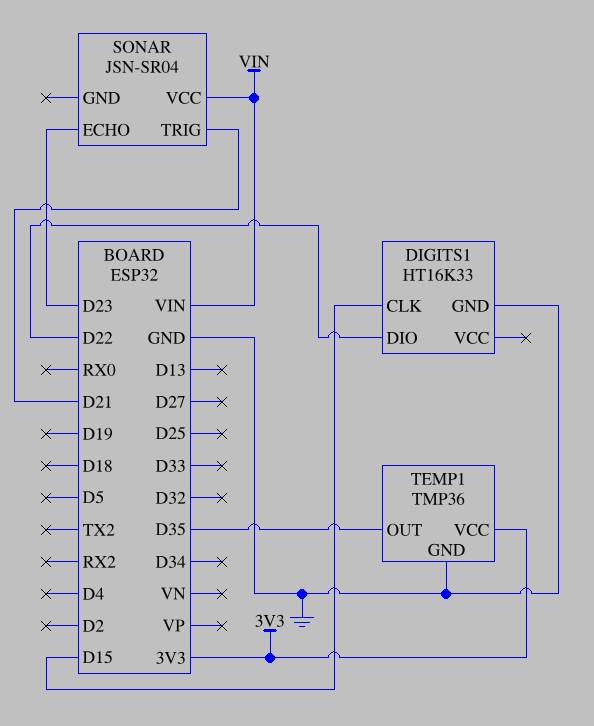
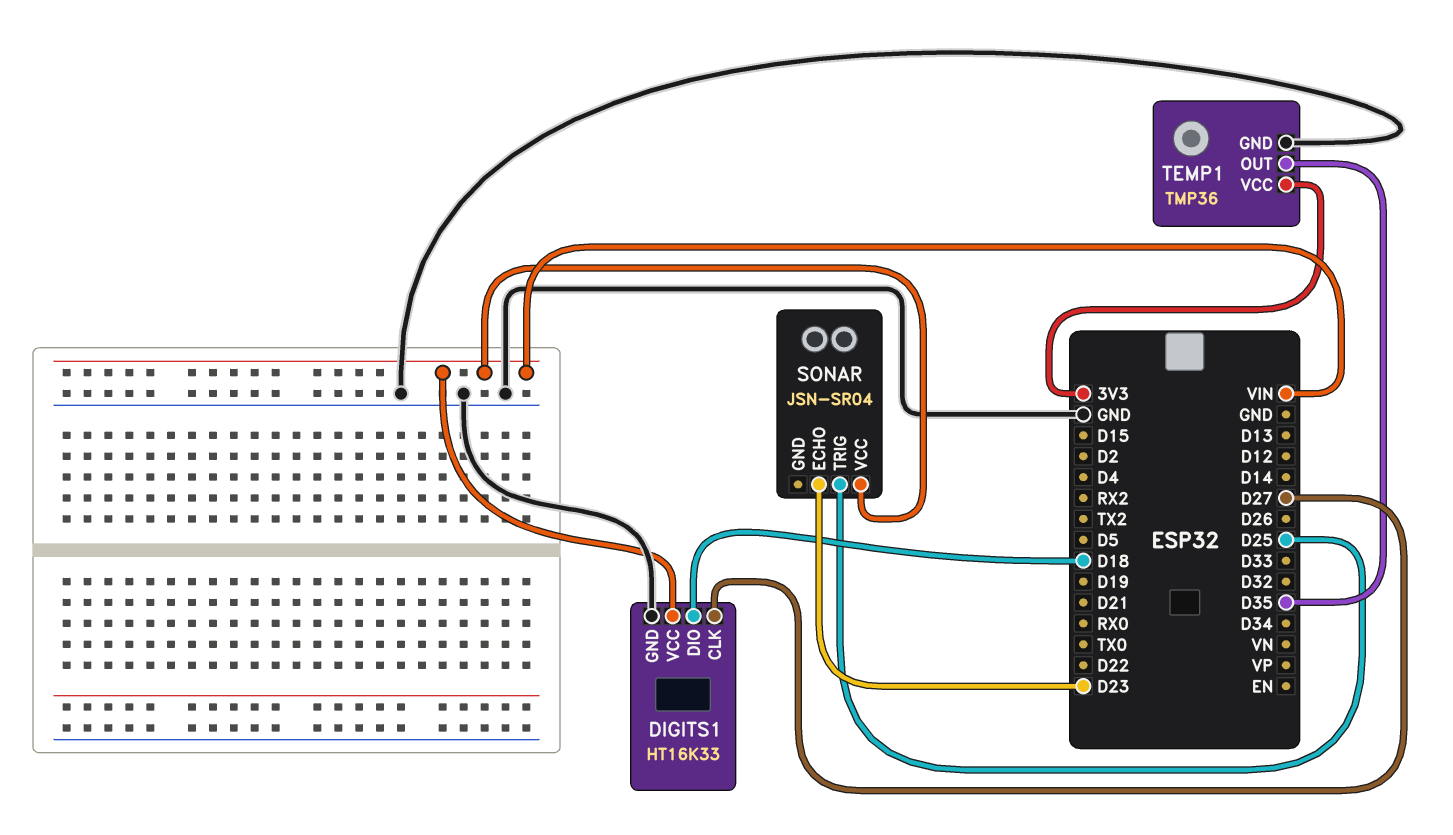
DIGITS1 pin CLK: D15 -> D27
DIGITS1 pin DIO: D22 -> D18
DIGITS1 pin VCC: none -> VIN
SONAR pin TRIG: D21 -> D25

